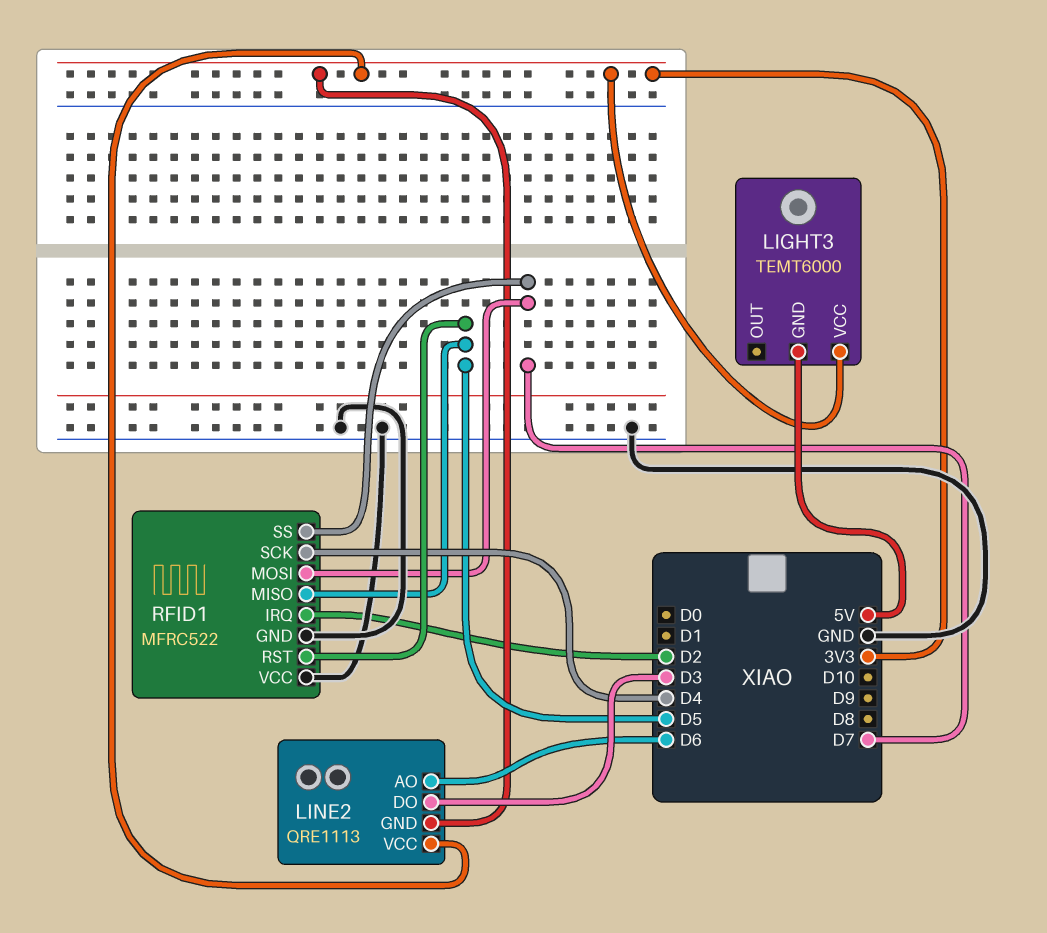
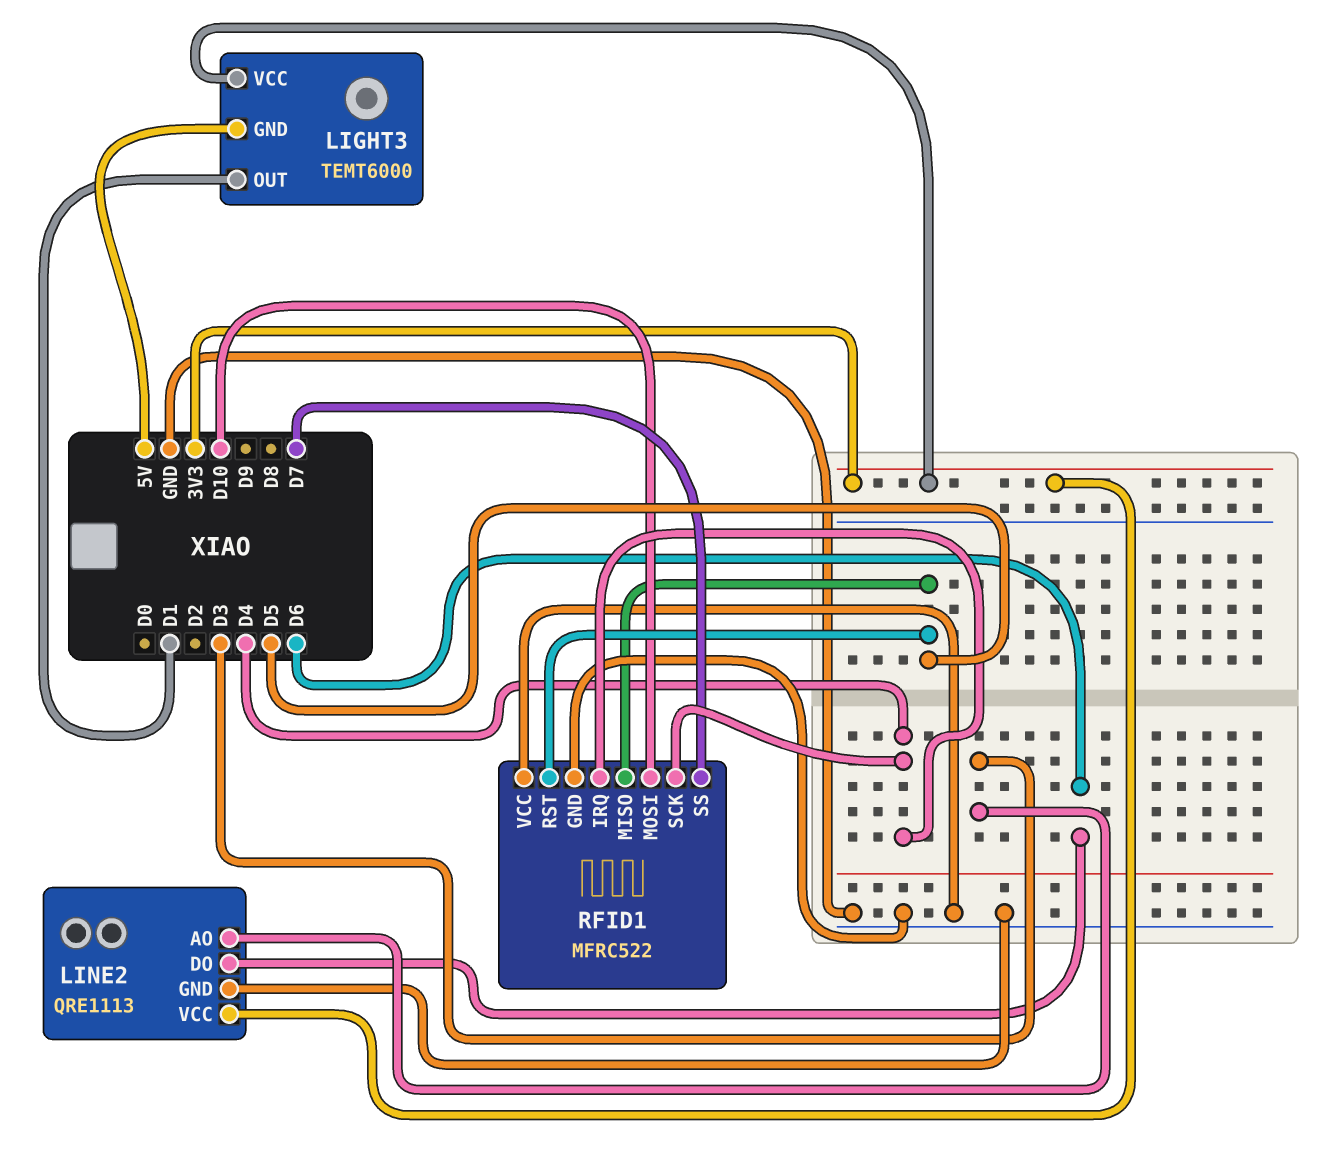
LIGHT3 pin OUT: none -> D1
LINE2 pin AO: D6 -> D3
LINE2 pin DO: D3 -> D6
LINE2 pin GND: 3V3 -> GND
RFID1 pin IRQ: D2 -> D4
RFID1 pin MOSI: D7 -> D10

